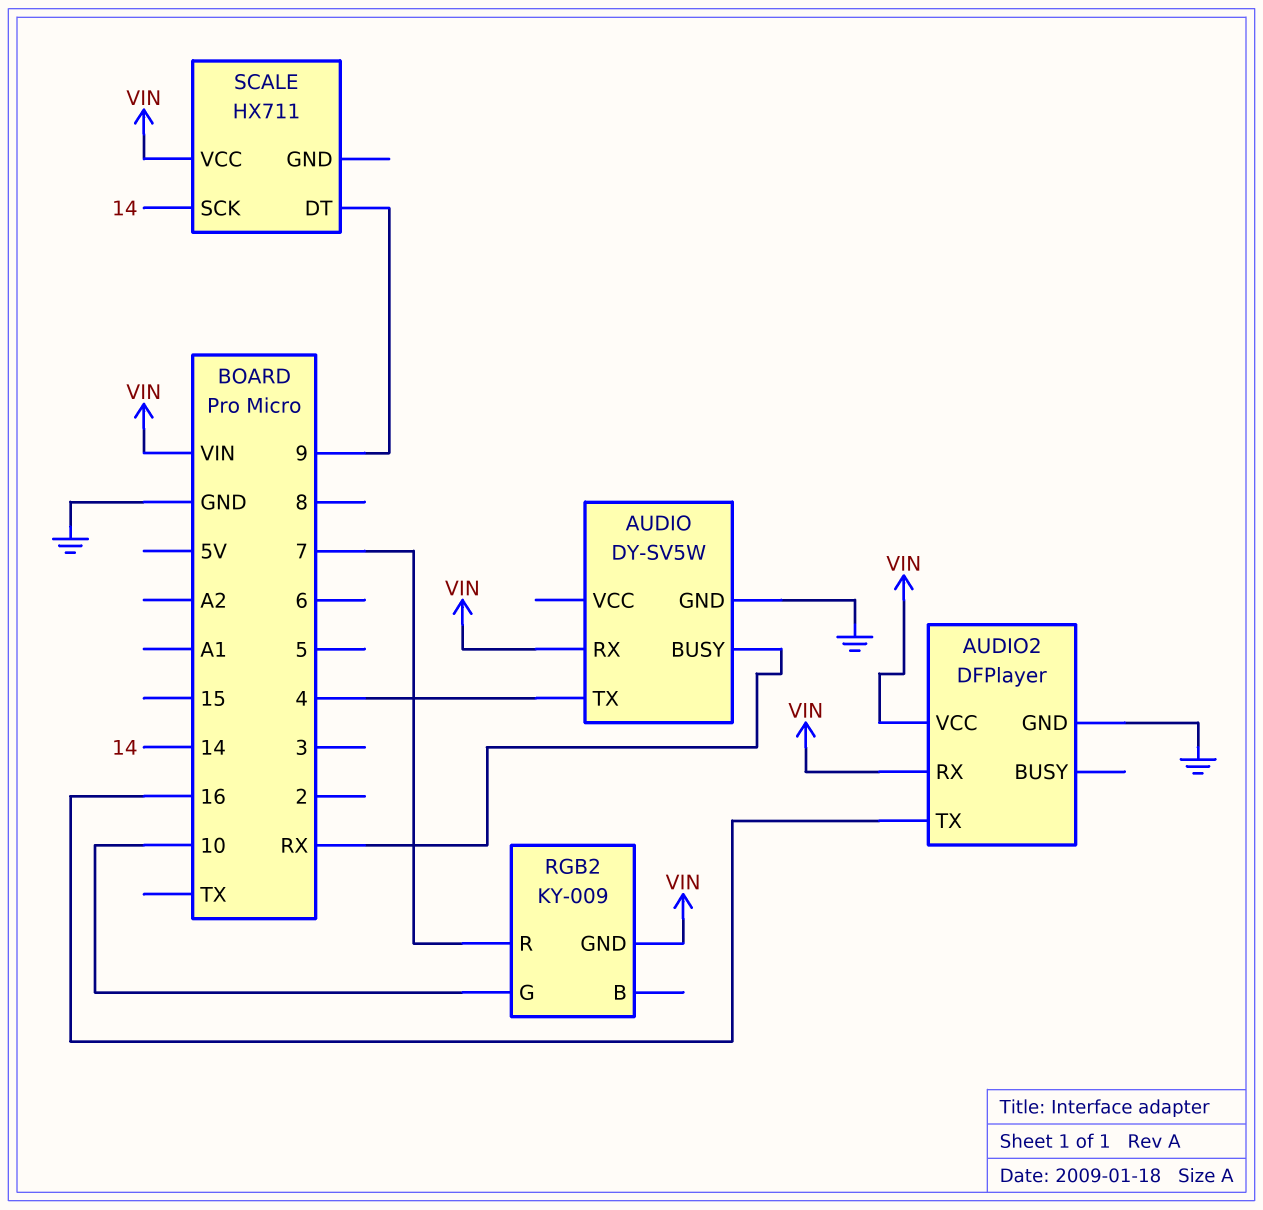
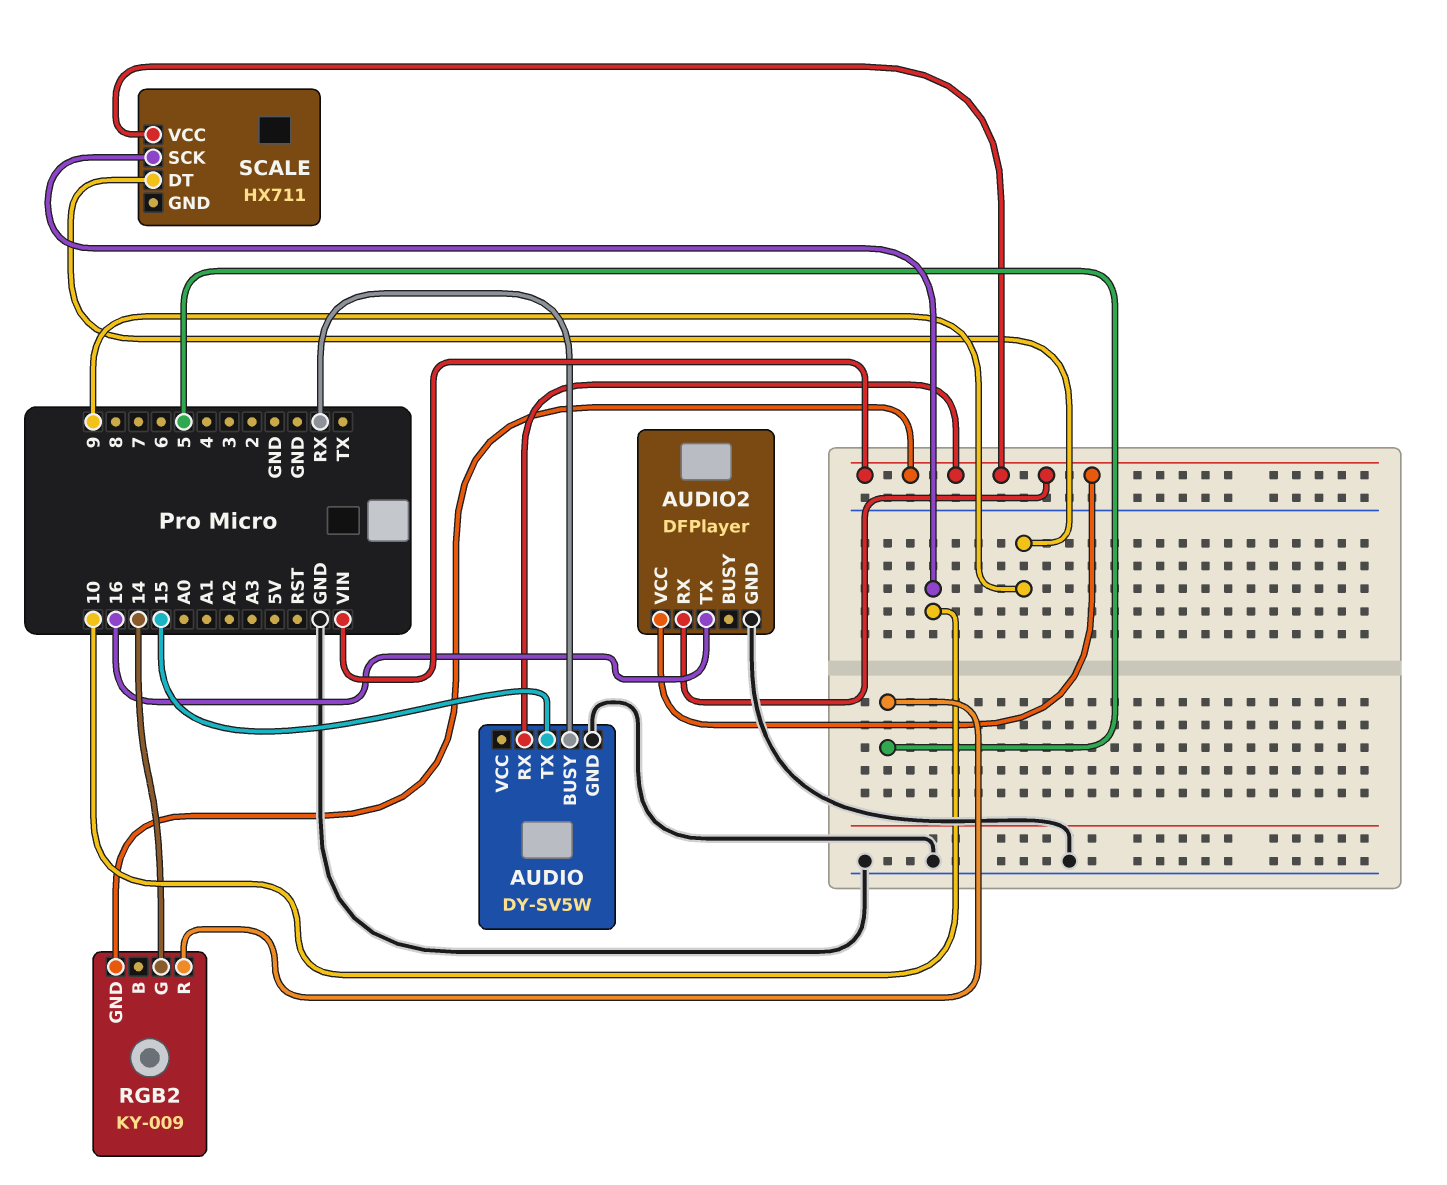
AUDIO pin TX: 4 -> 15
RGB2 pin G: 10 -> 14
RGB2 pin R: 7 -> 5
SCALE pin SCK: 14 -> 10

